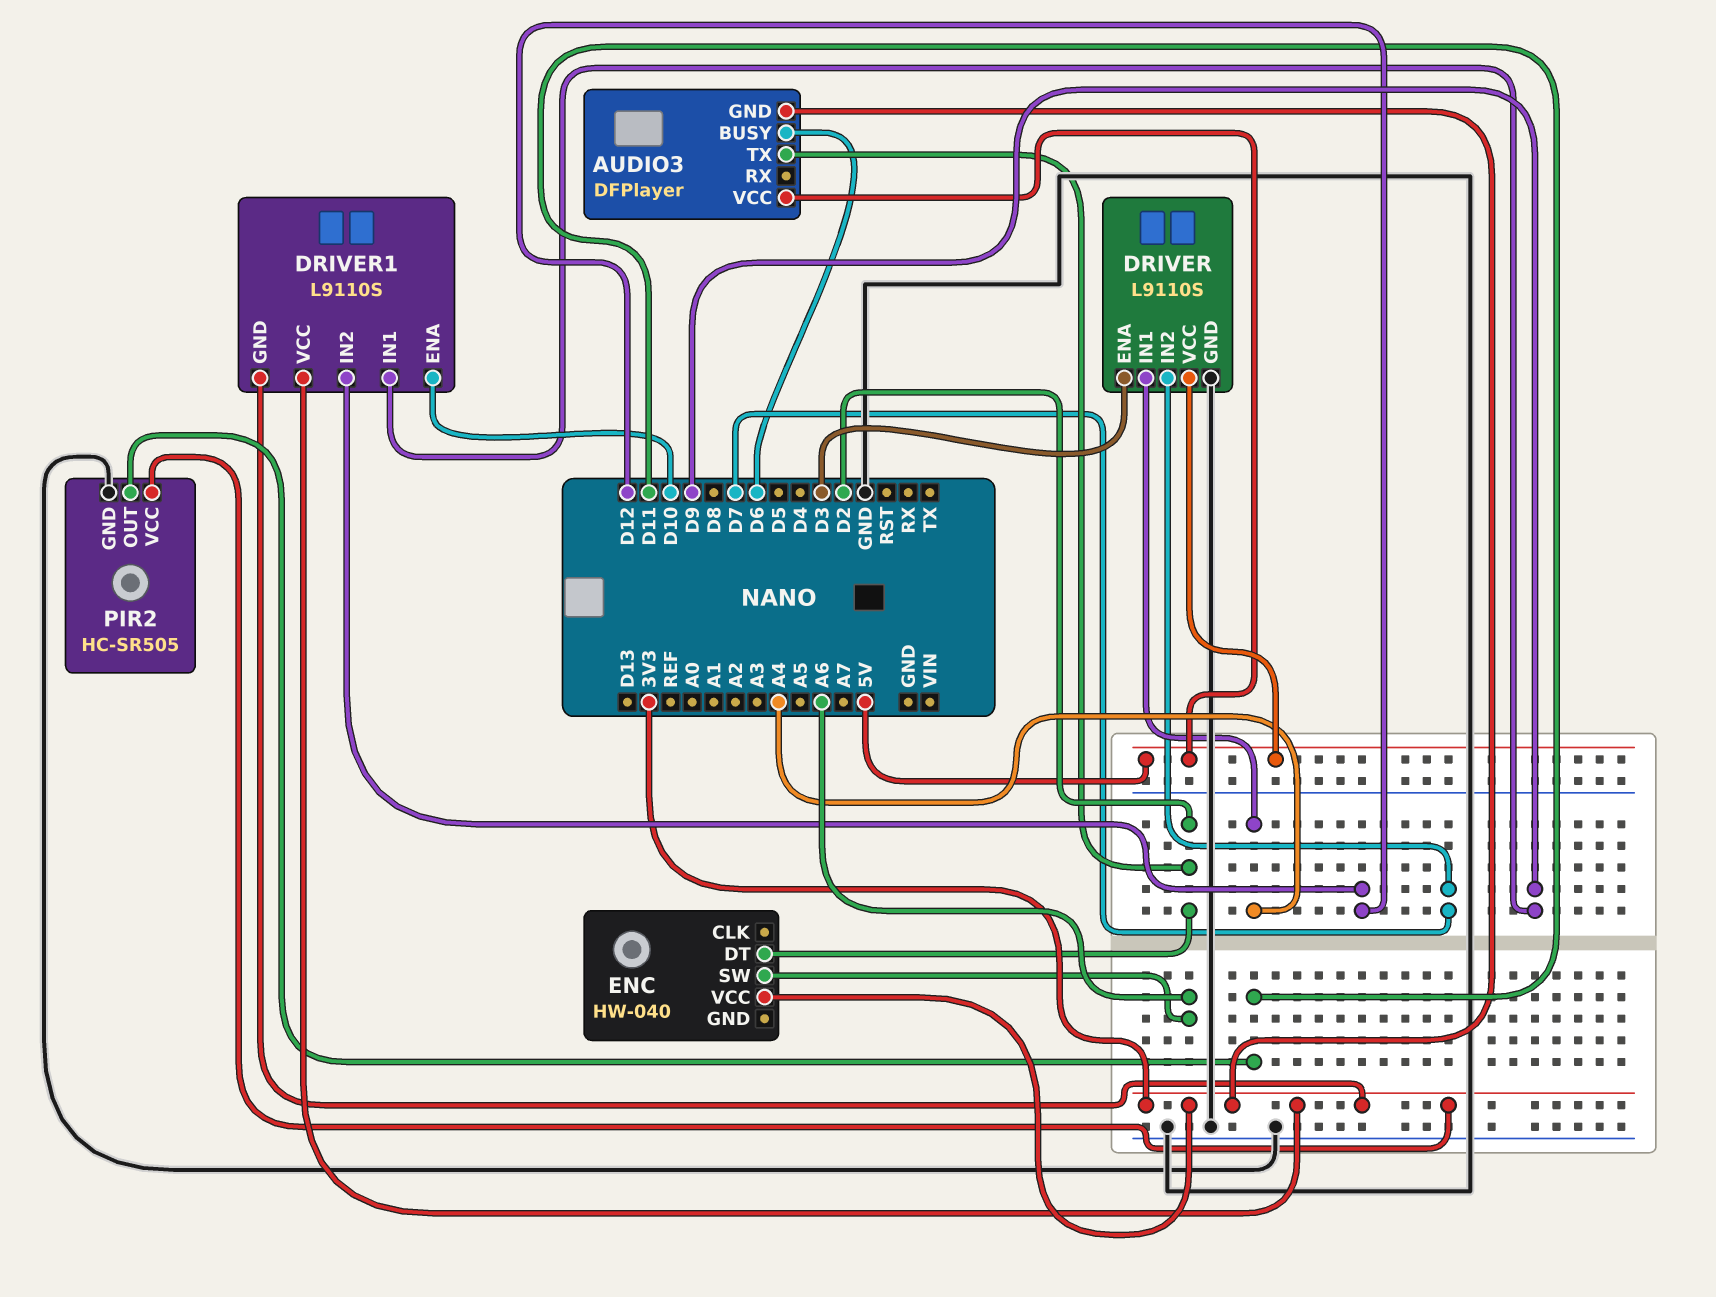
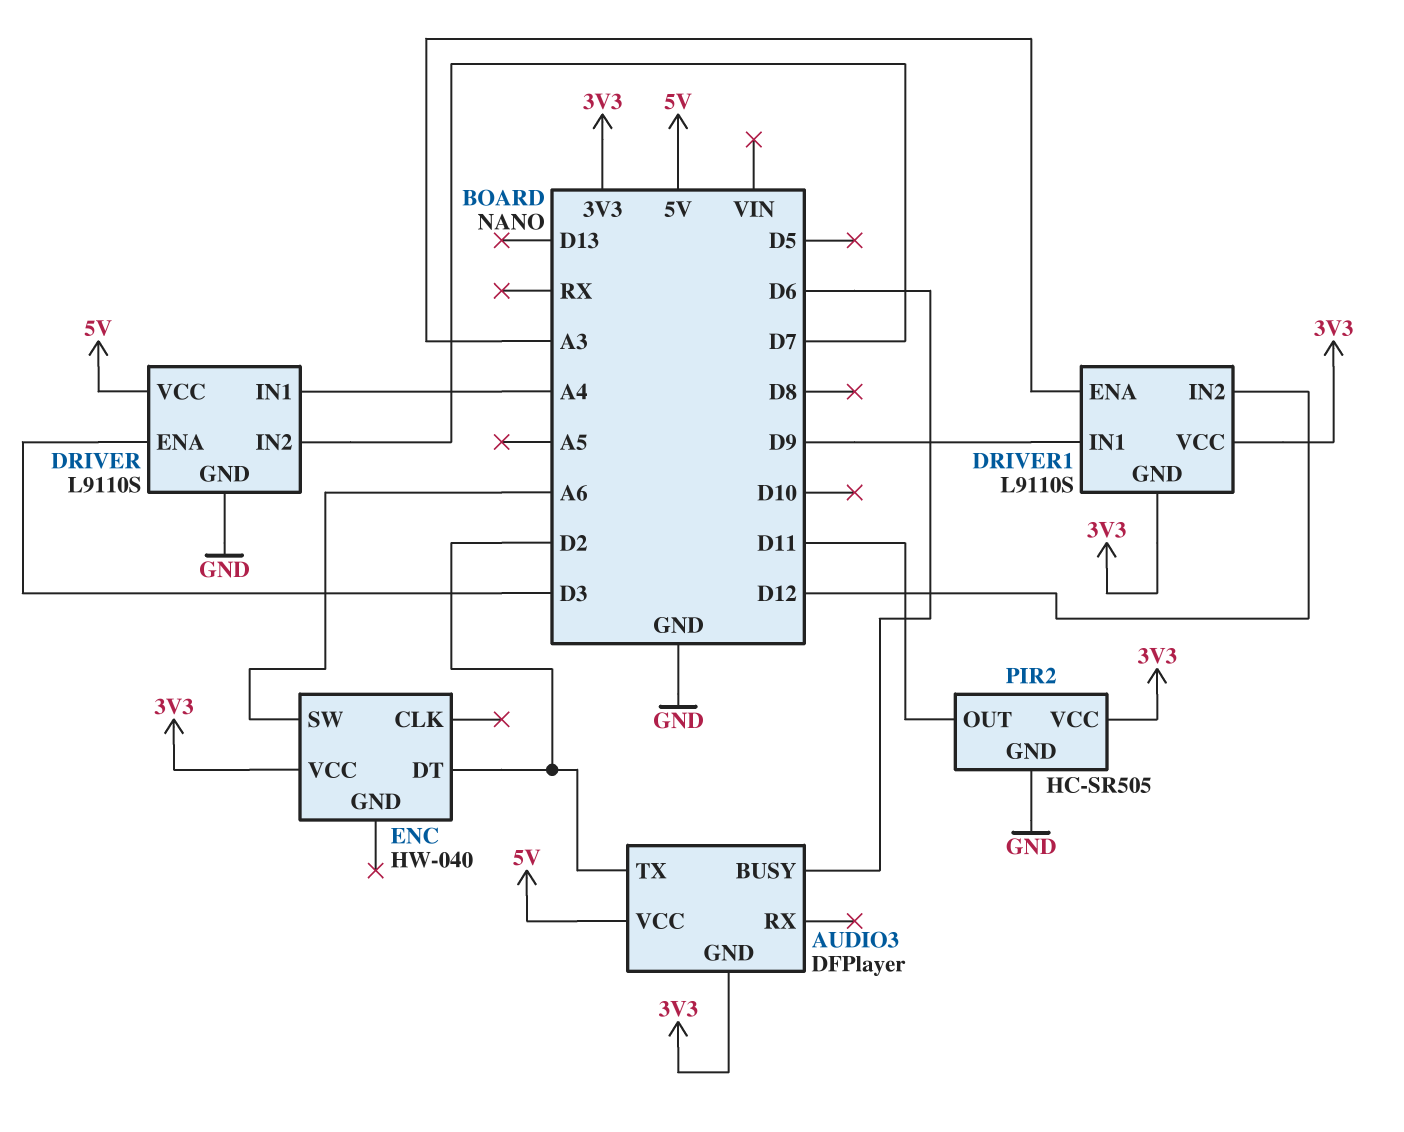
DRIVER1 pin ENA: D10 -> A3

